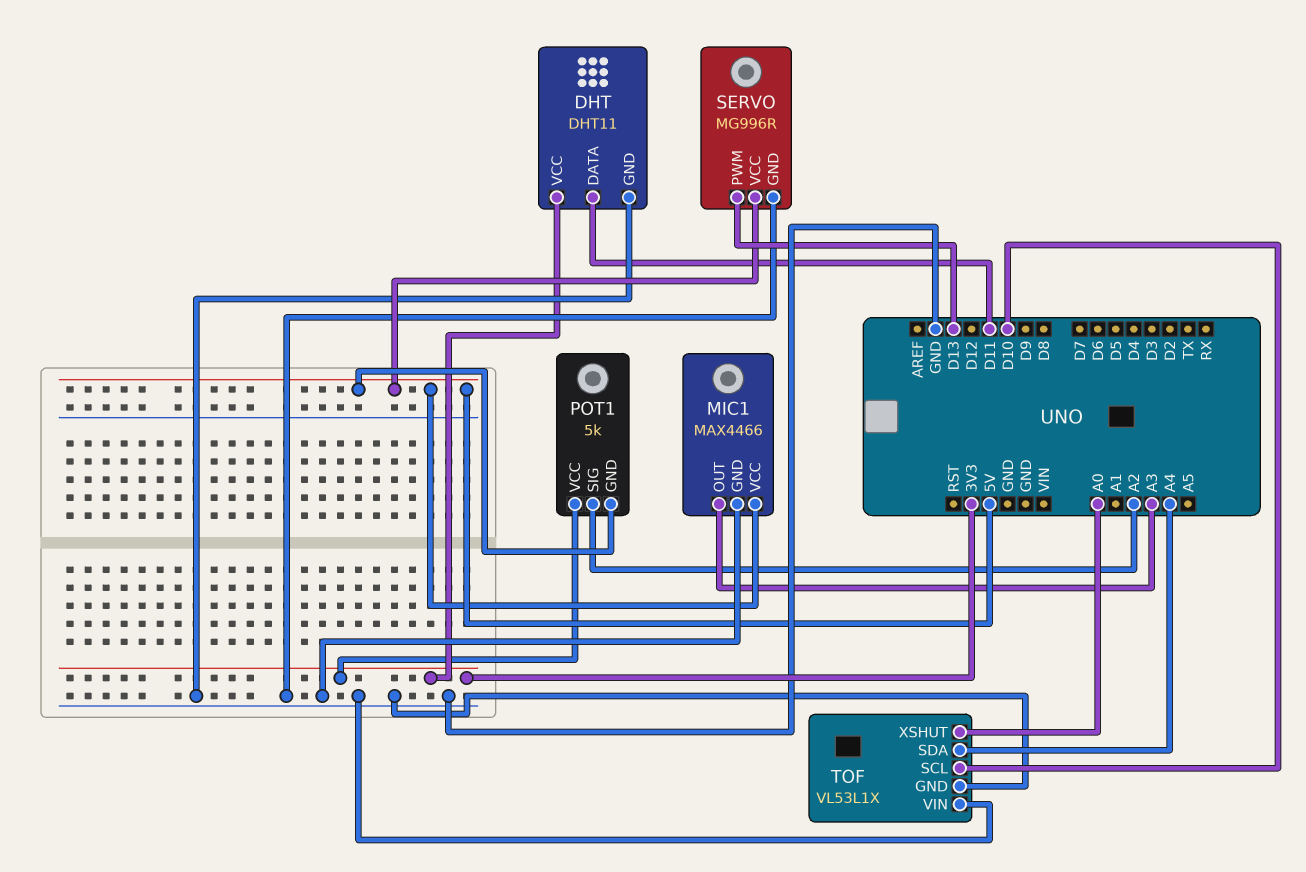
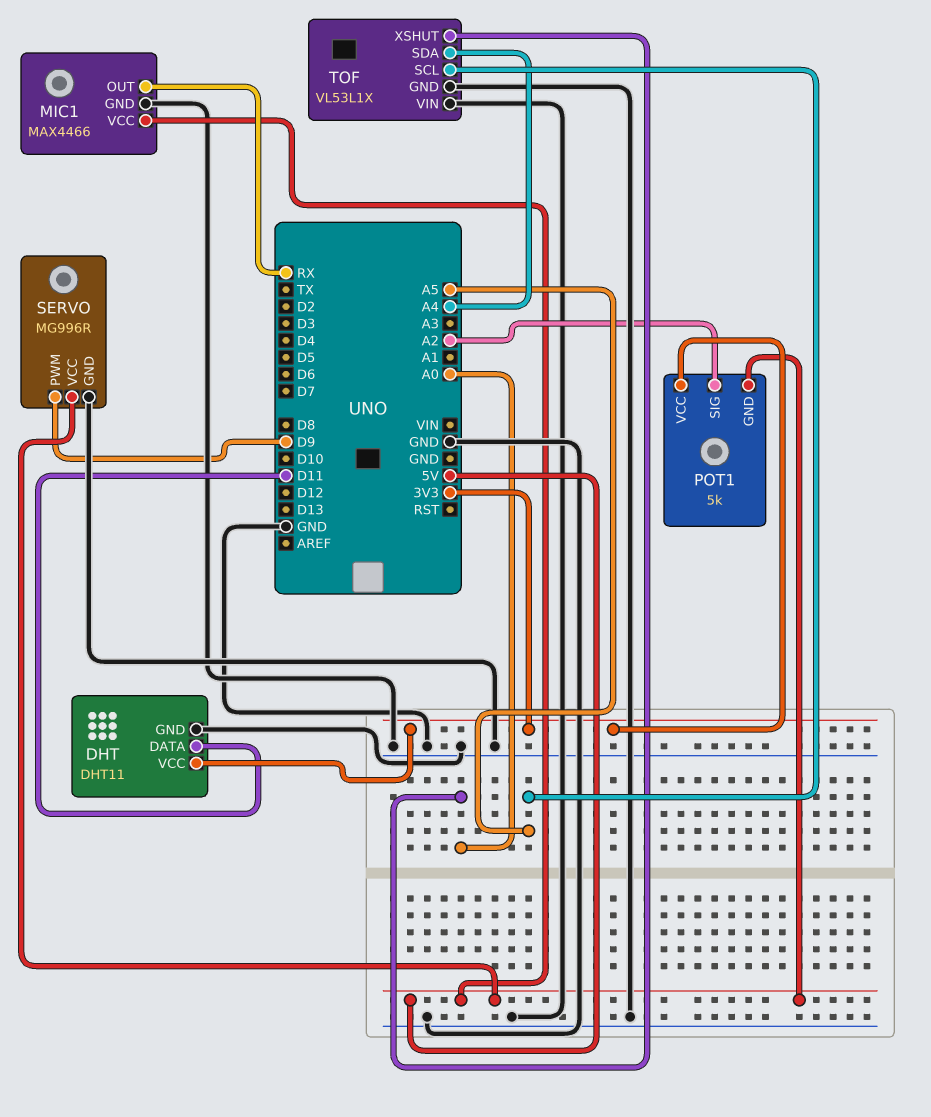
MIC1 pin OUT: A3 -> RX
SERVO pin PWM: D13 -> D9
TOF pin SCL: D10 -> A5

